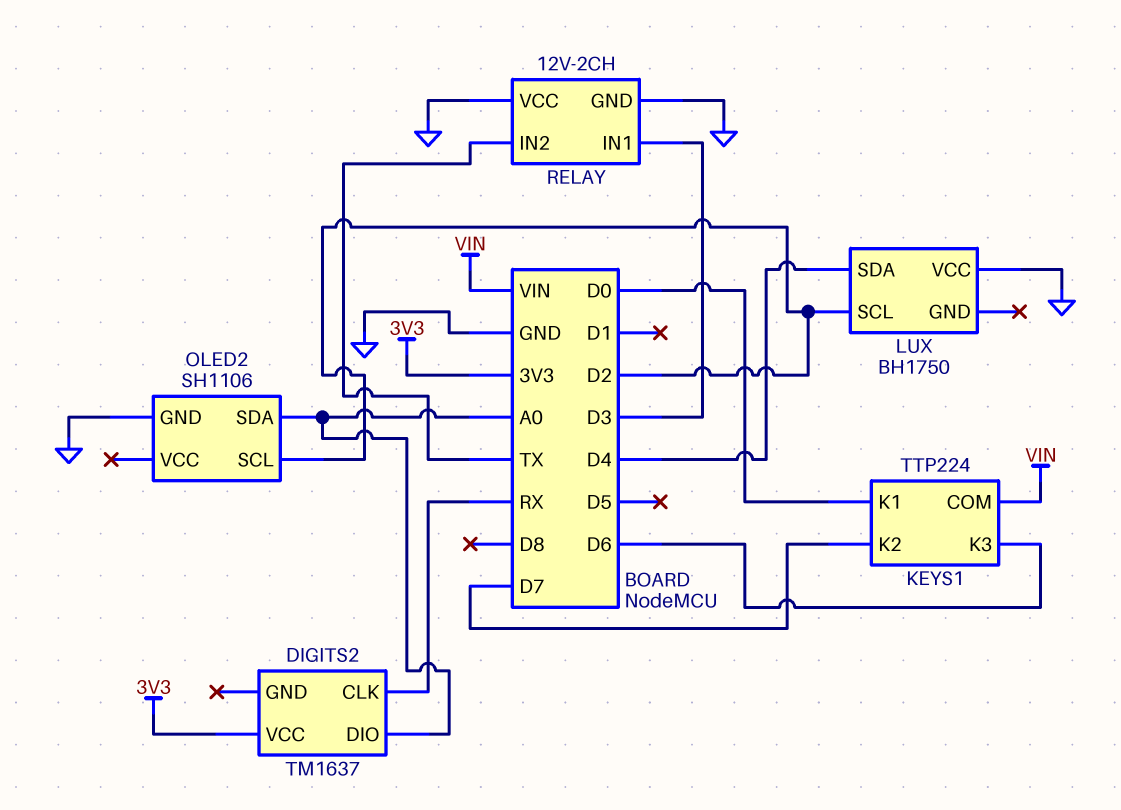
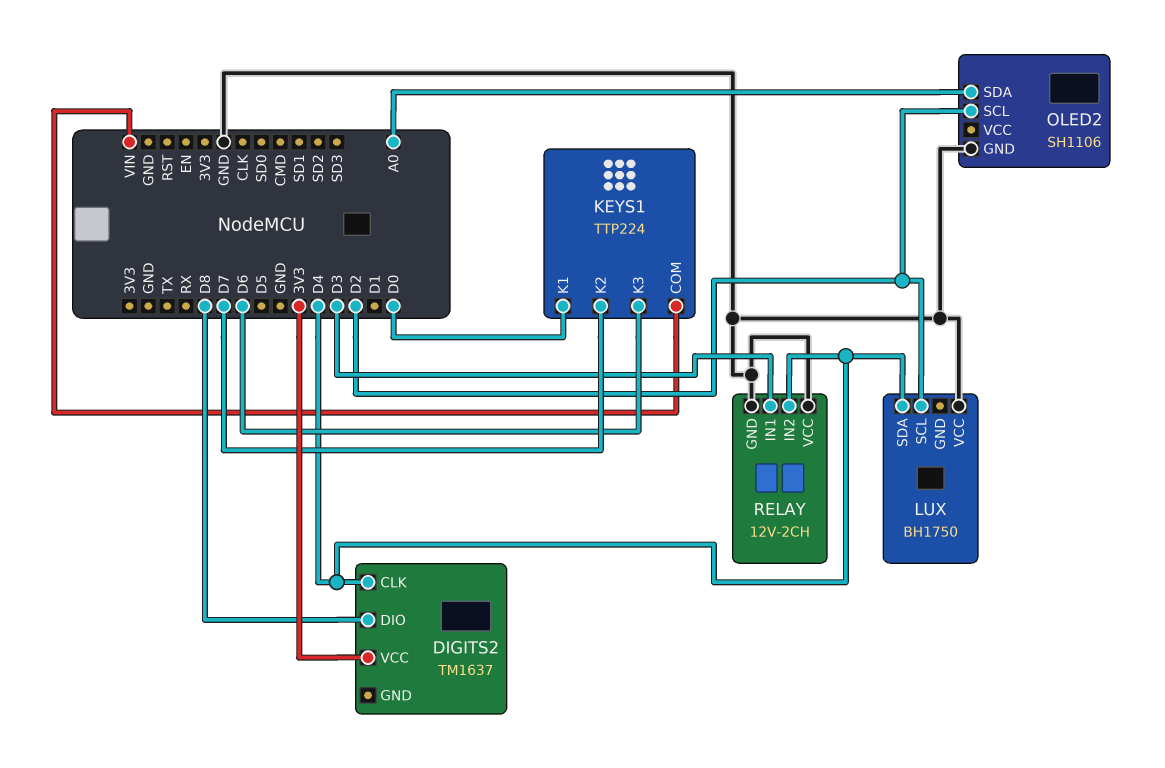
DIGITS2 pin CLK: RX -> D4
DIGITS2 pin DIO: A0 -> D8
RELAY pin IN2: TX -> D4

